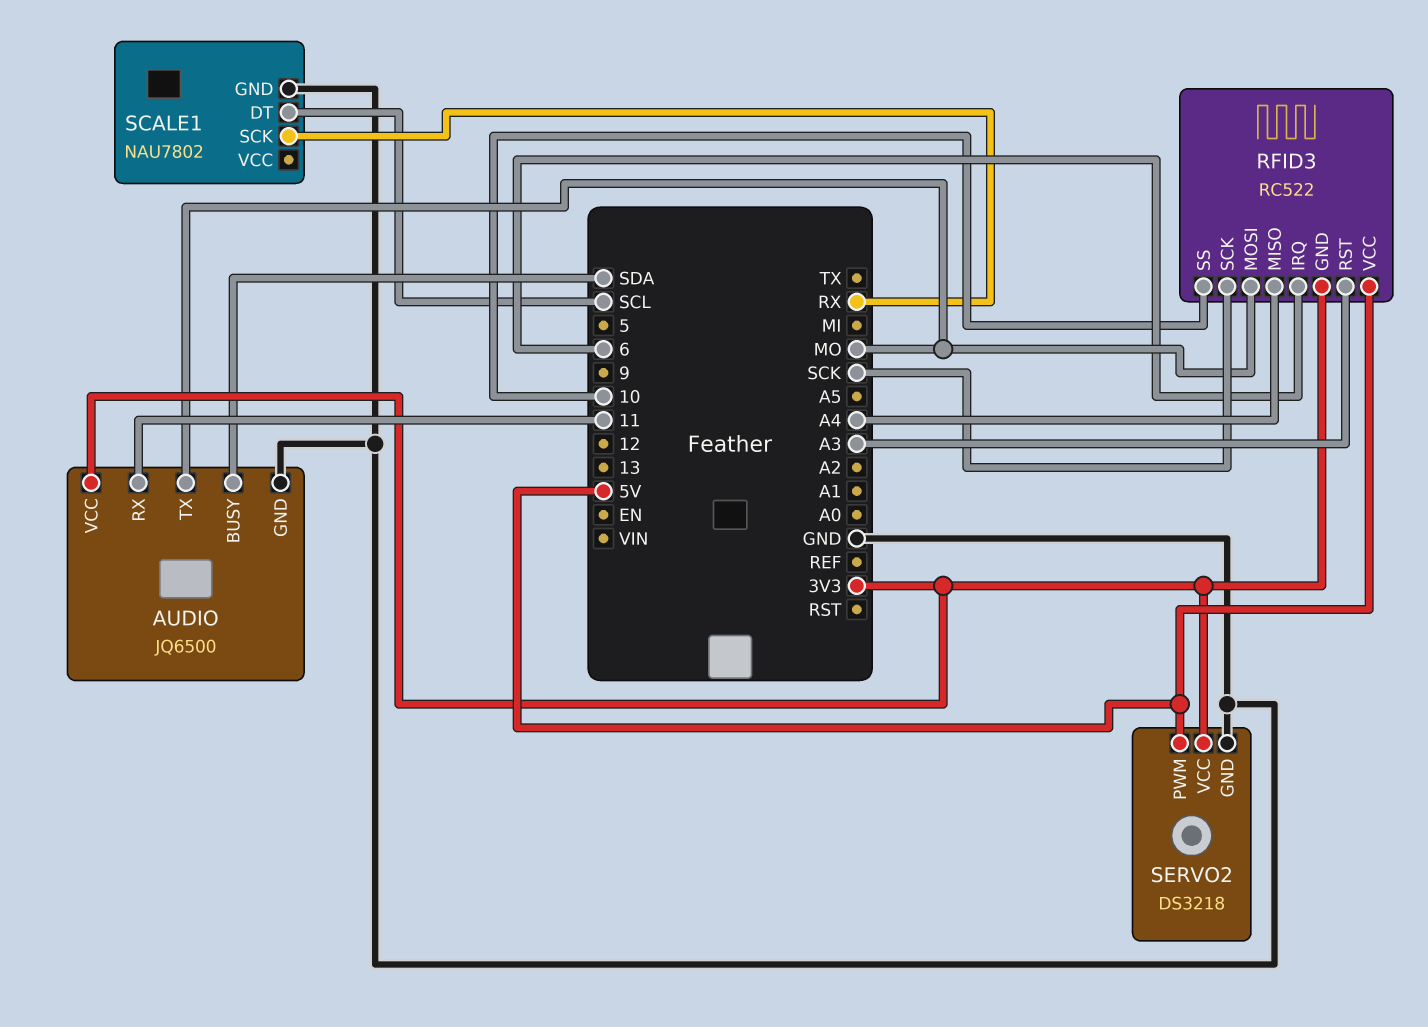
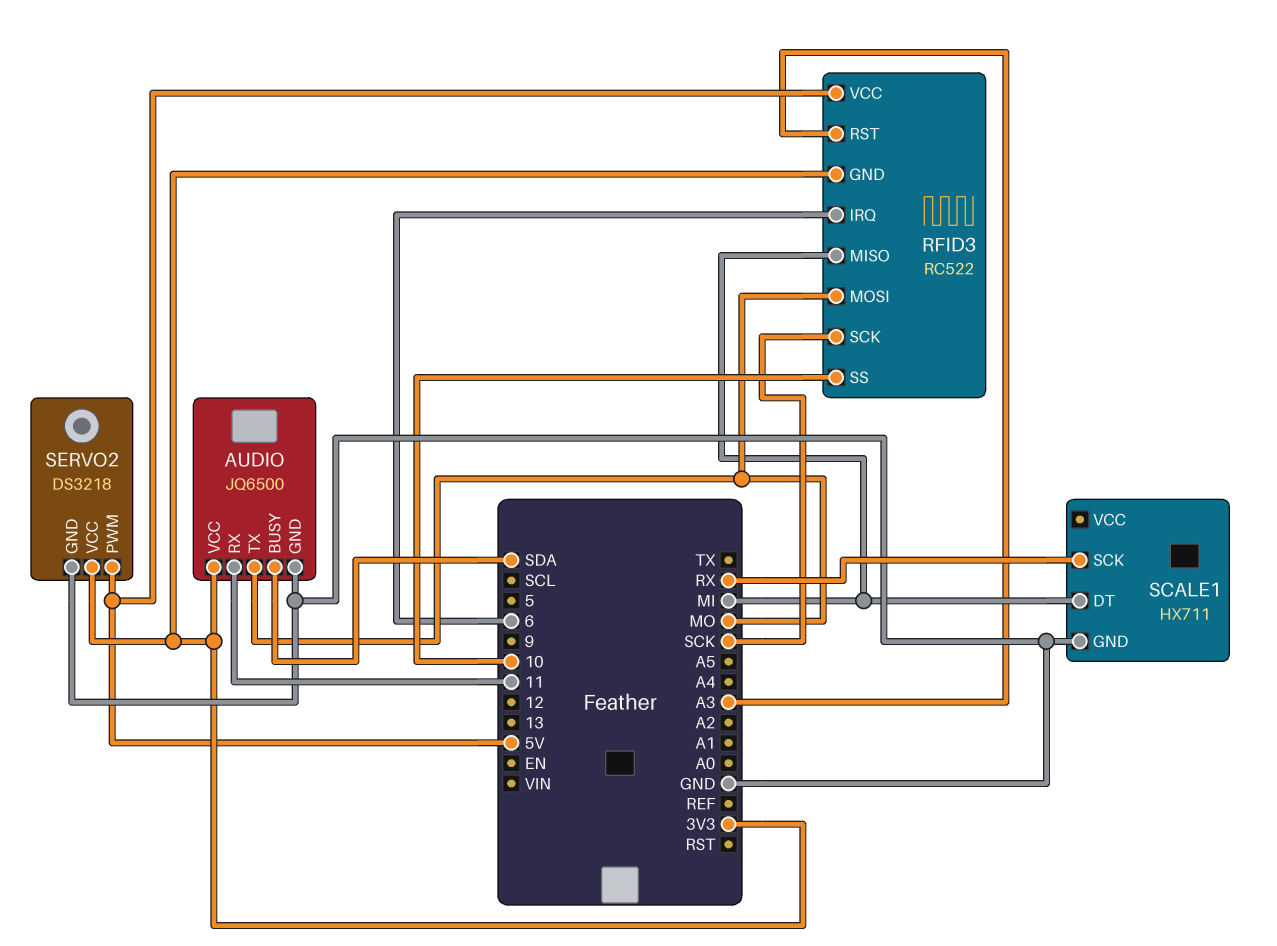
RFID3 pin MISO: A4 -> MI
SCALE1: NAU7802 -> HX711
SCALE1 pin DT: SCL -> MI

